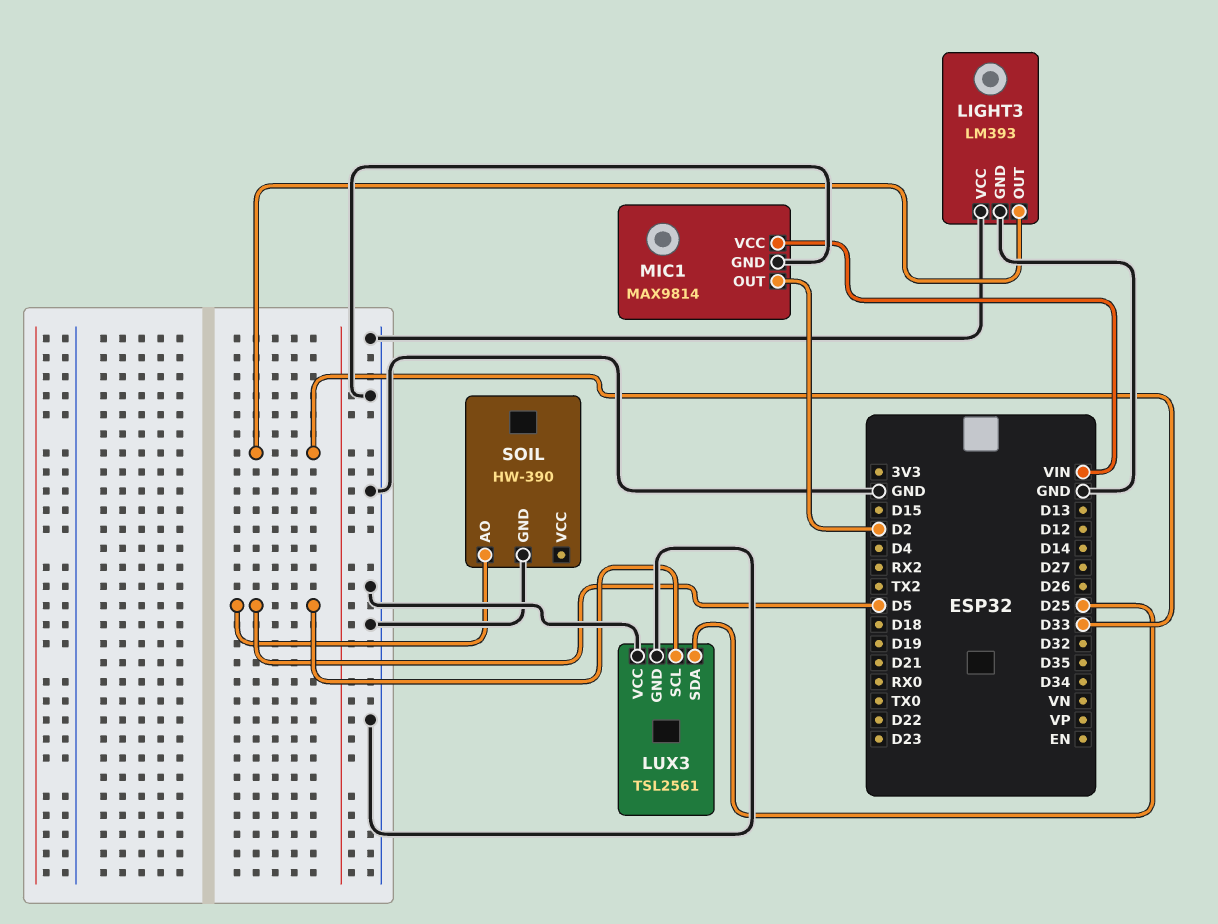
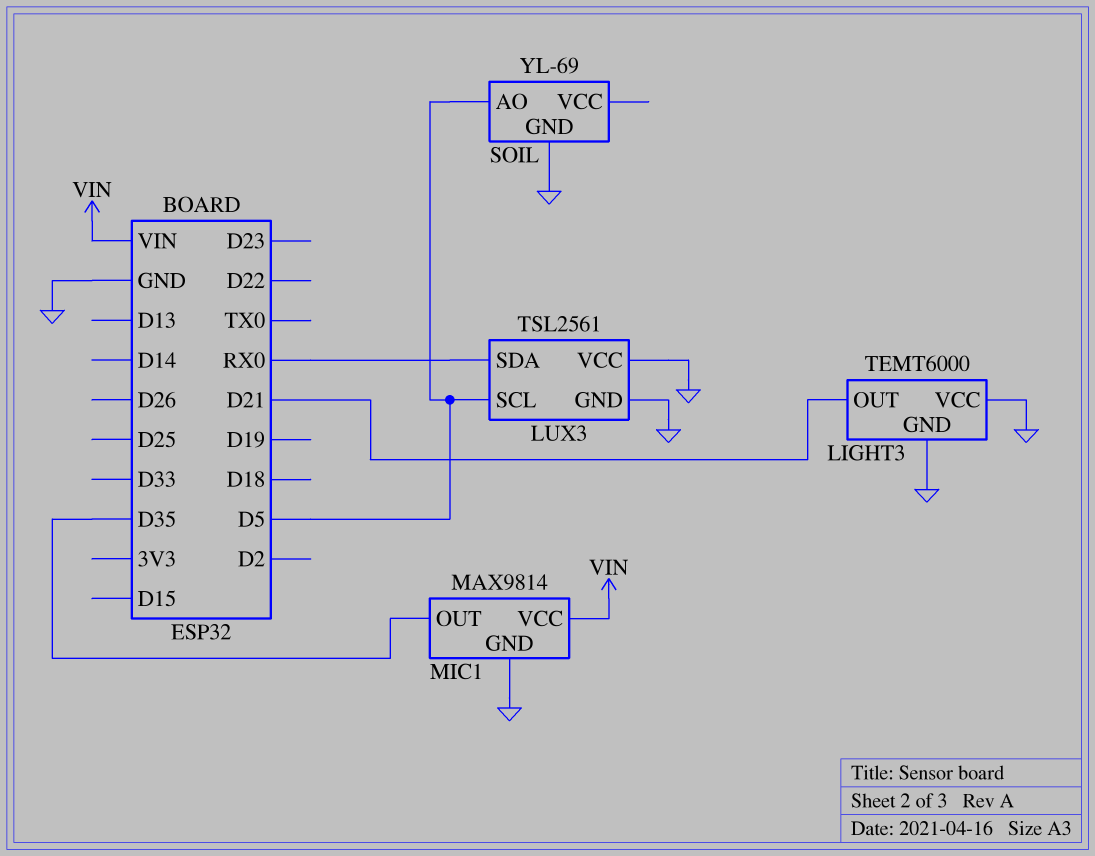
LIGHT3: LM393 -> TEMT6000
LIGHT3 pin OUT: D33 -> D21
LUX3 pin SDA: D25 -> RX0
MIC1 pin OUT: D2 -> D35
SOIL: HW-390 -> YL-69

